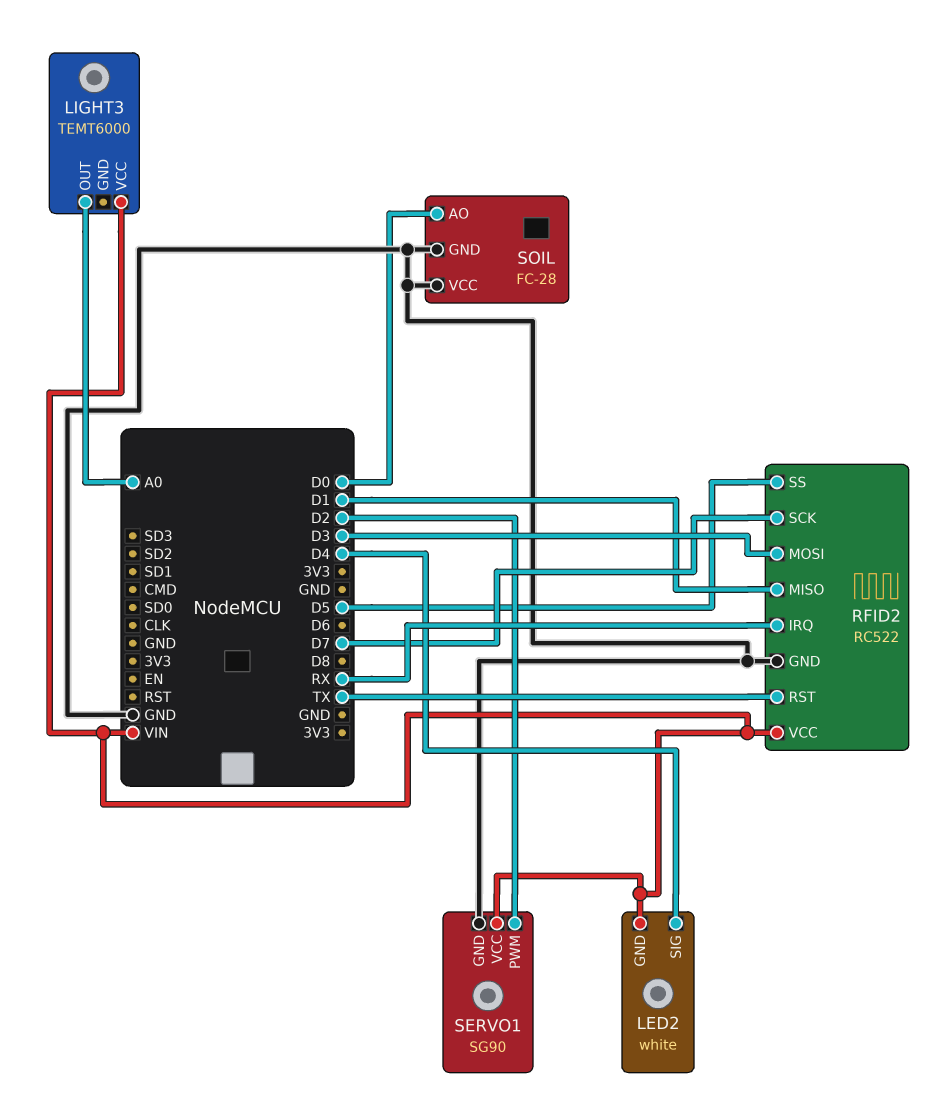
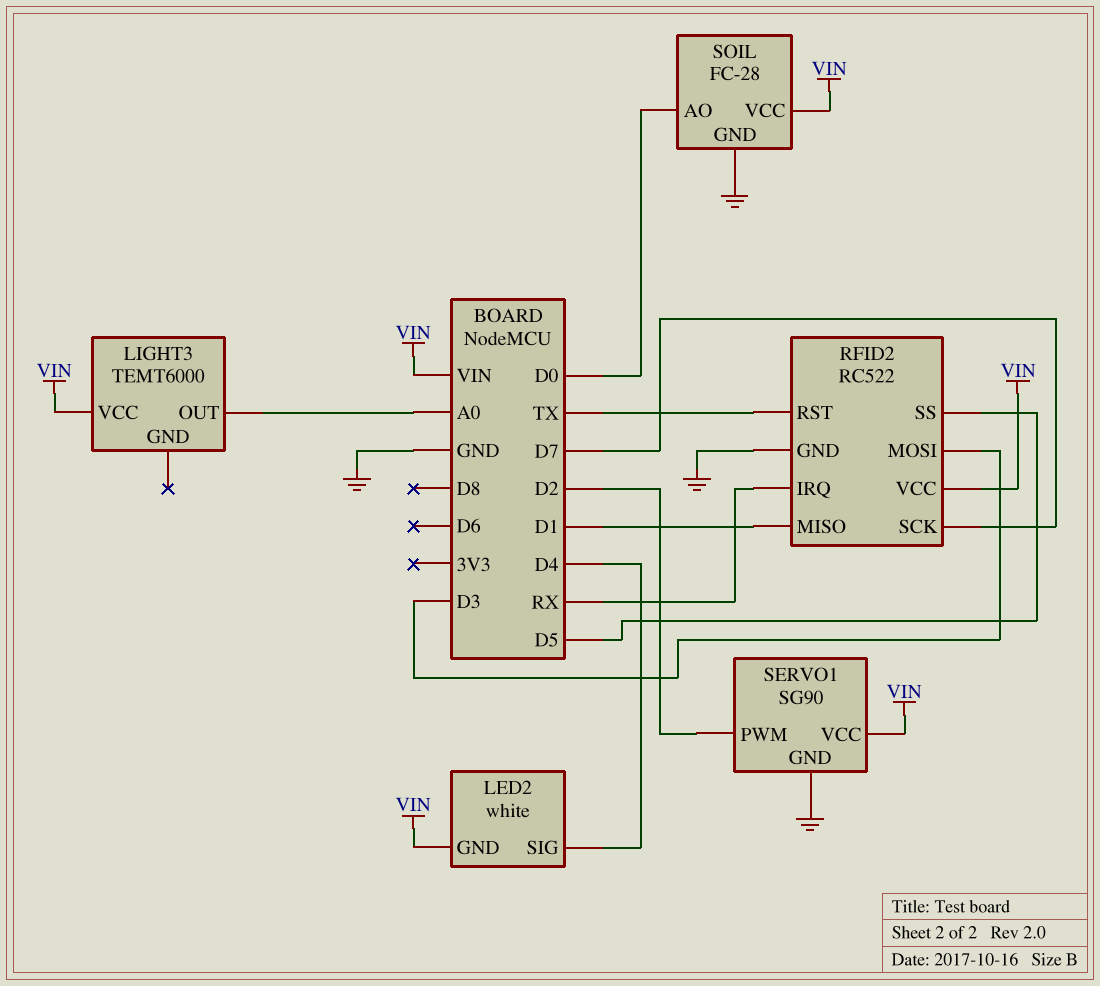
SOIL pin VCC: GND -> VIN

